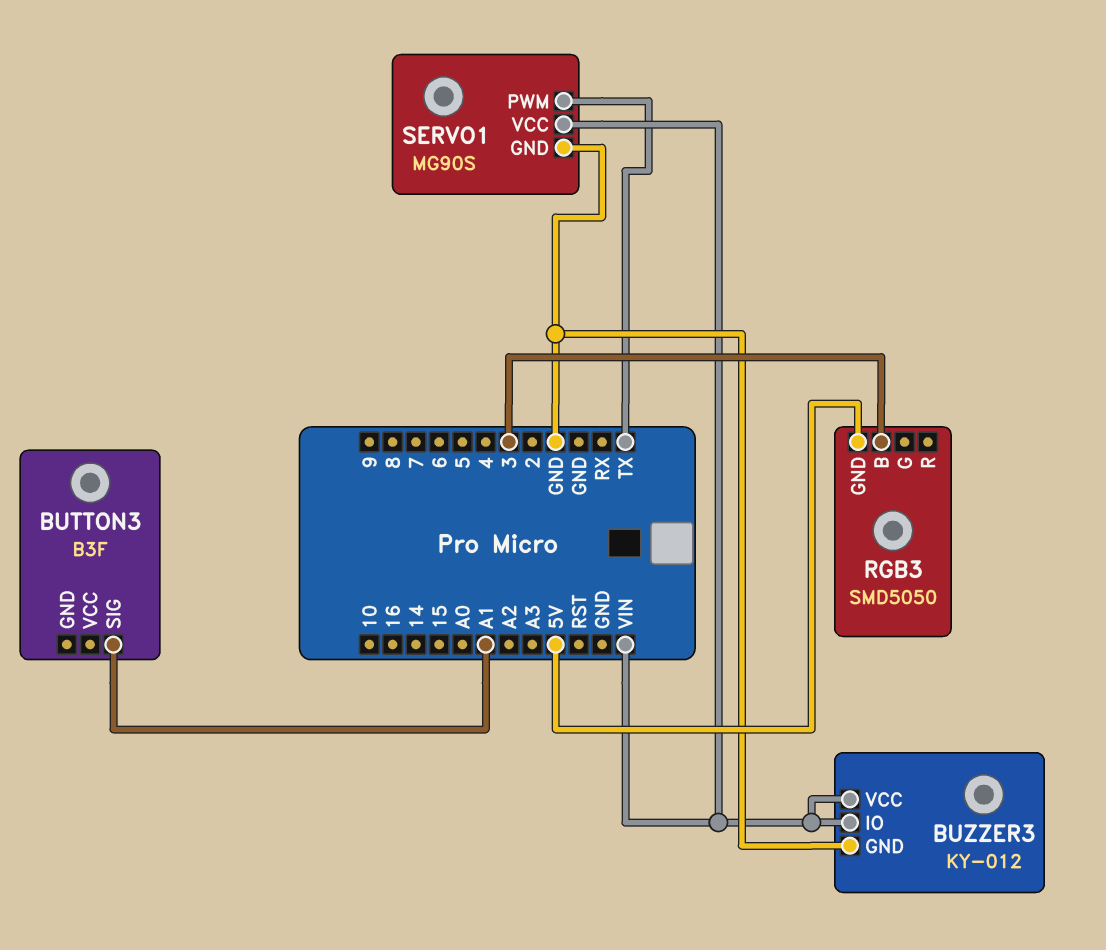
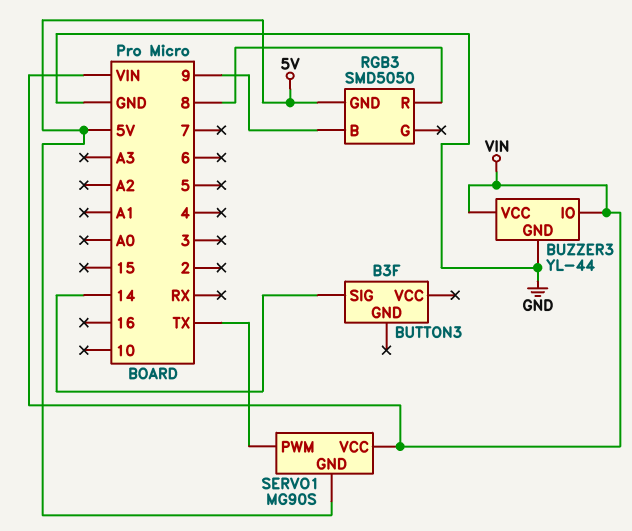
BUTTON3 pin SIG: A1 -> 14
BUZZER3: KY-012 -> YL-44
RGB3 pin B: 3 -> 9
RGB3 pin R: none -> 8
SERVO1 pin GND: GND -> 5V

